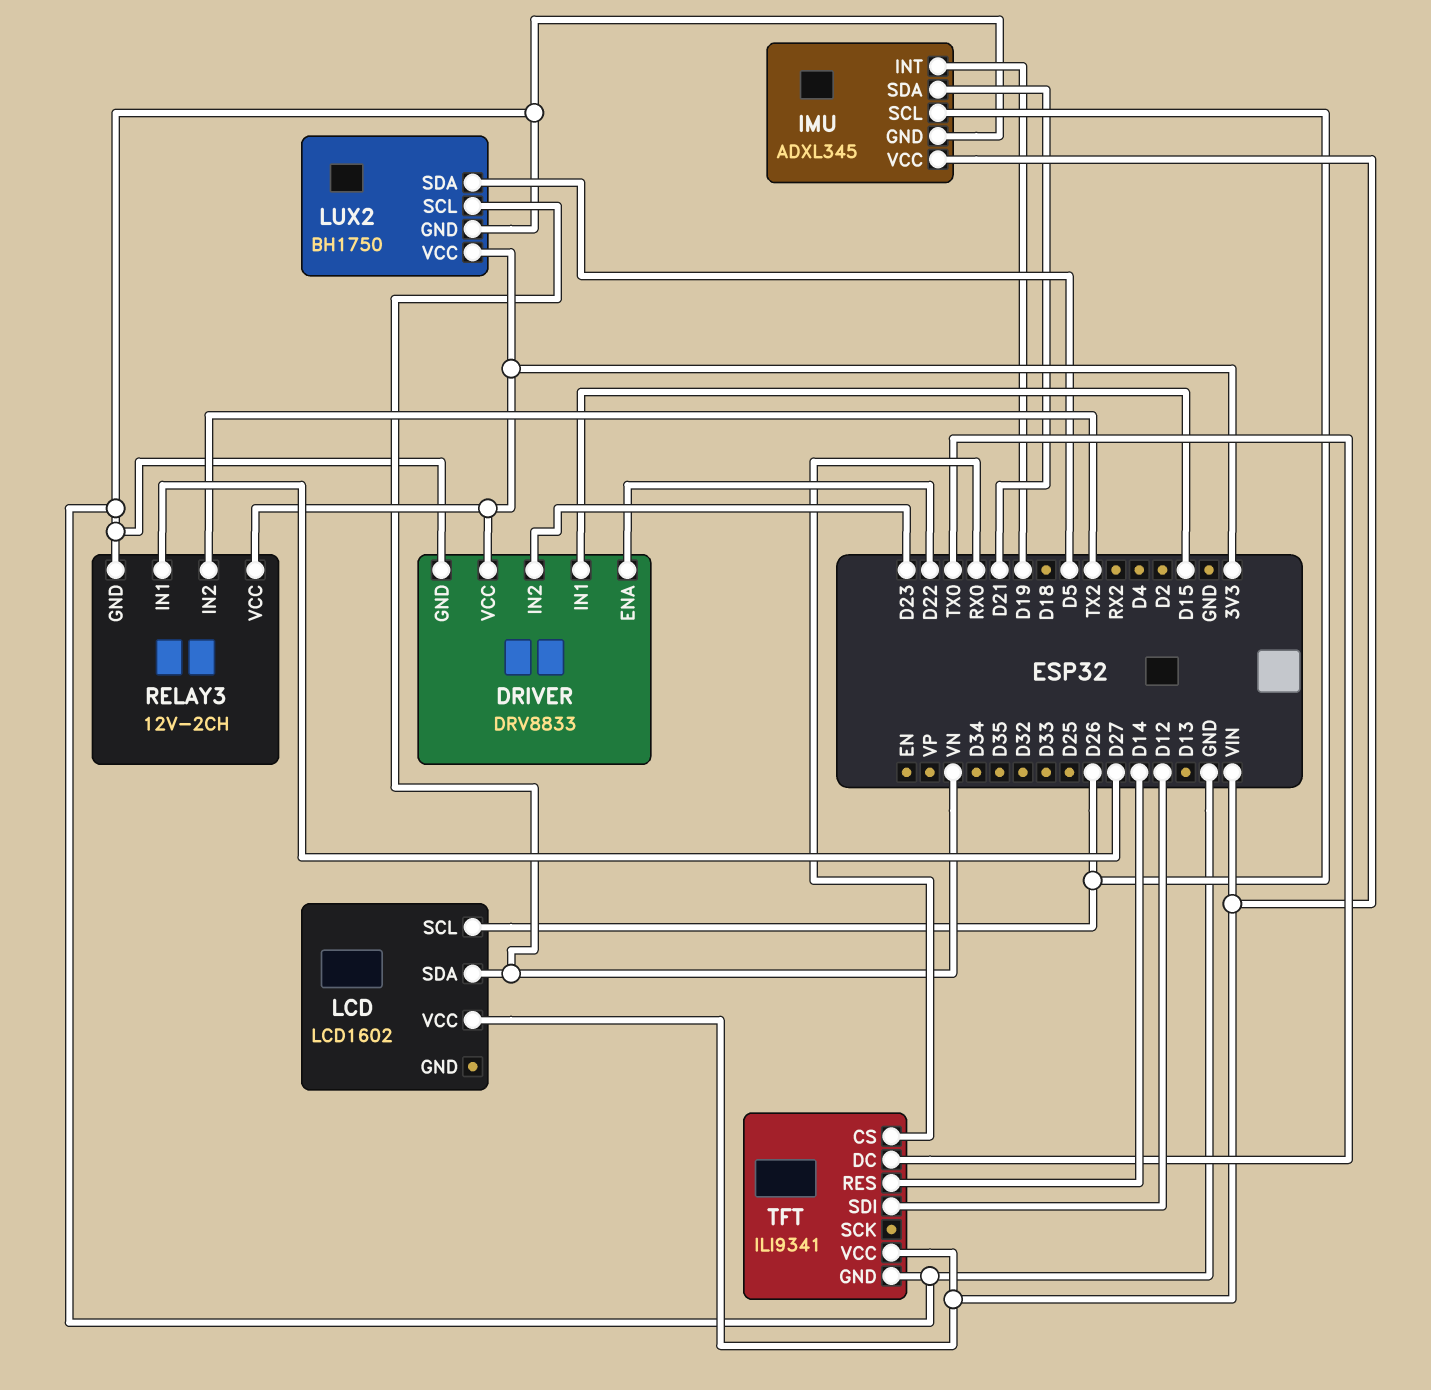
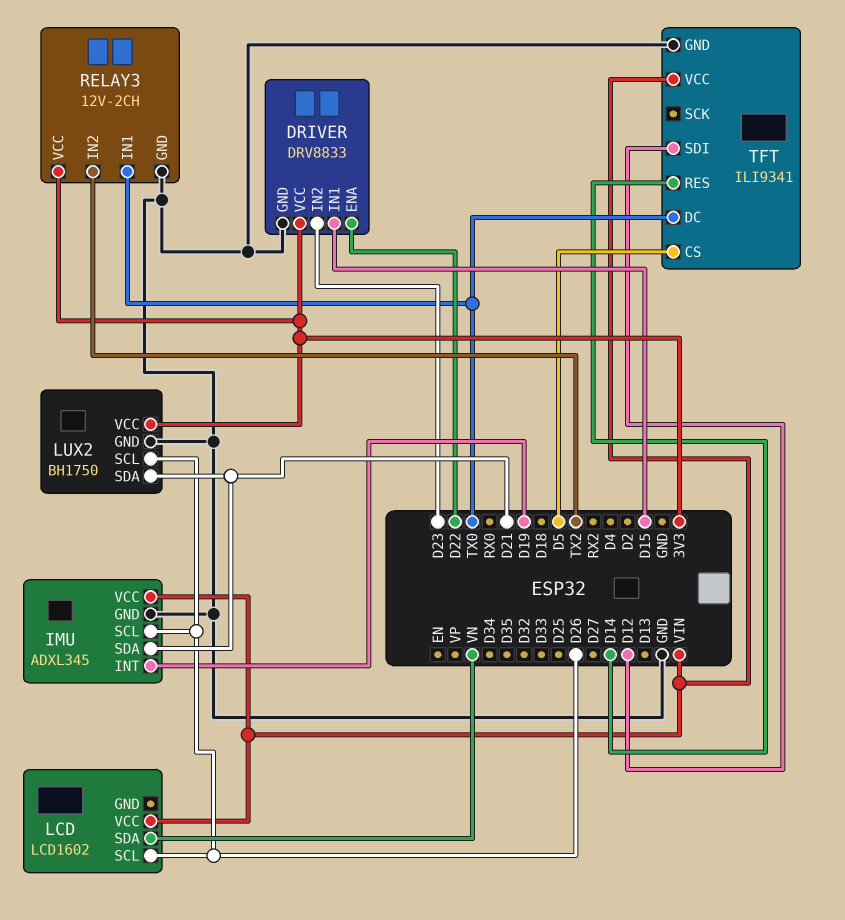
LUX2 pin SCL: VN -> D26
LUX2 pin SDA: D5 -> D21
RELAY3 pin IN1: D27 -> TX0
TFT pin CS: RX0 -> D5

